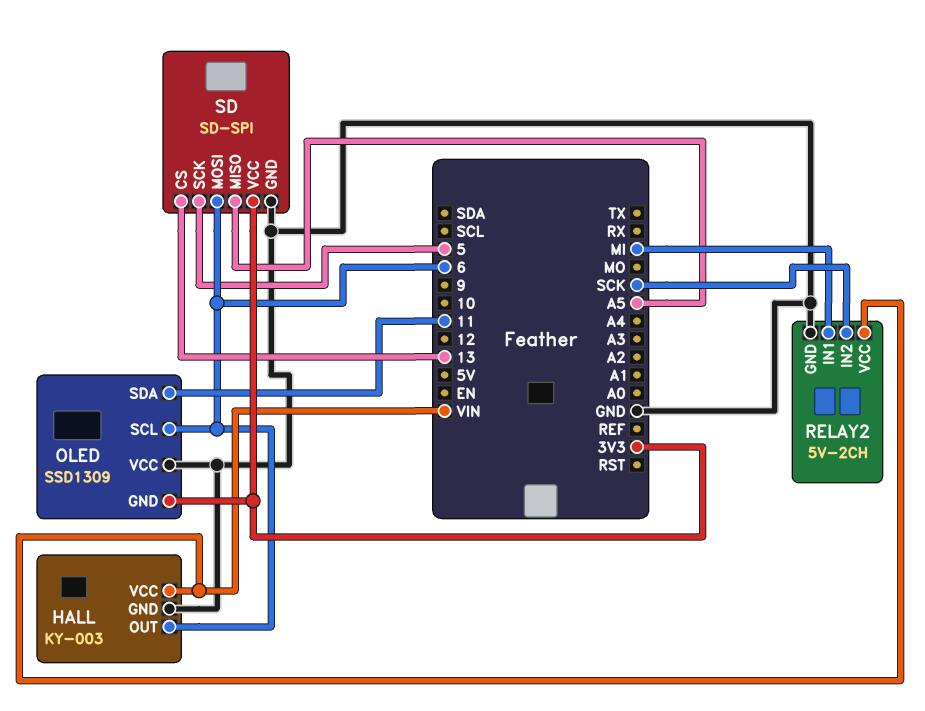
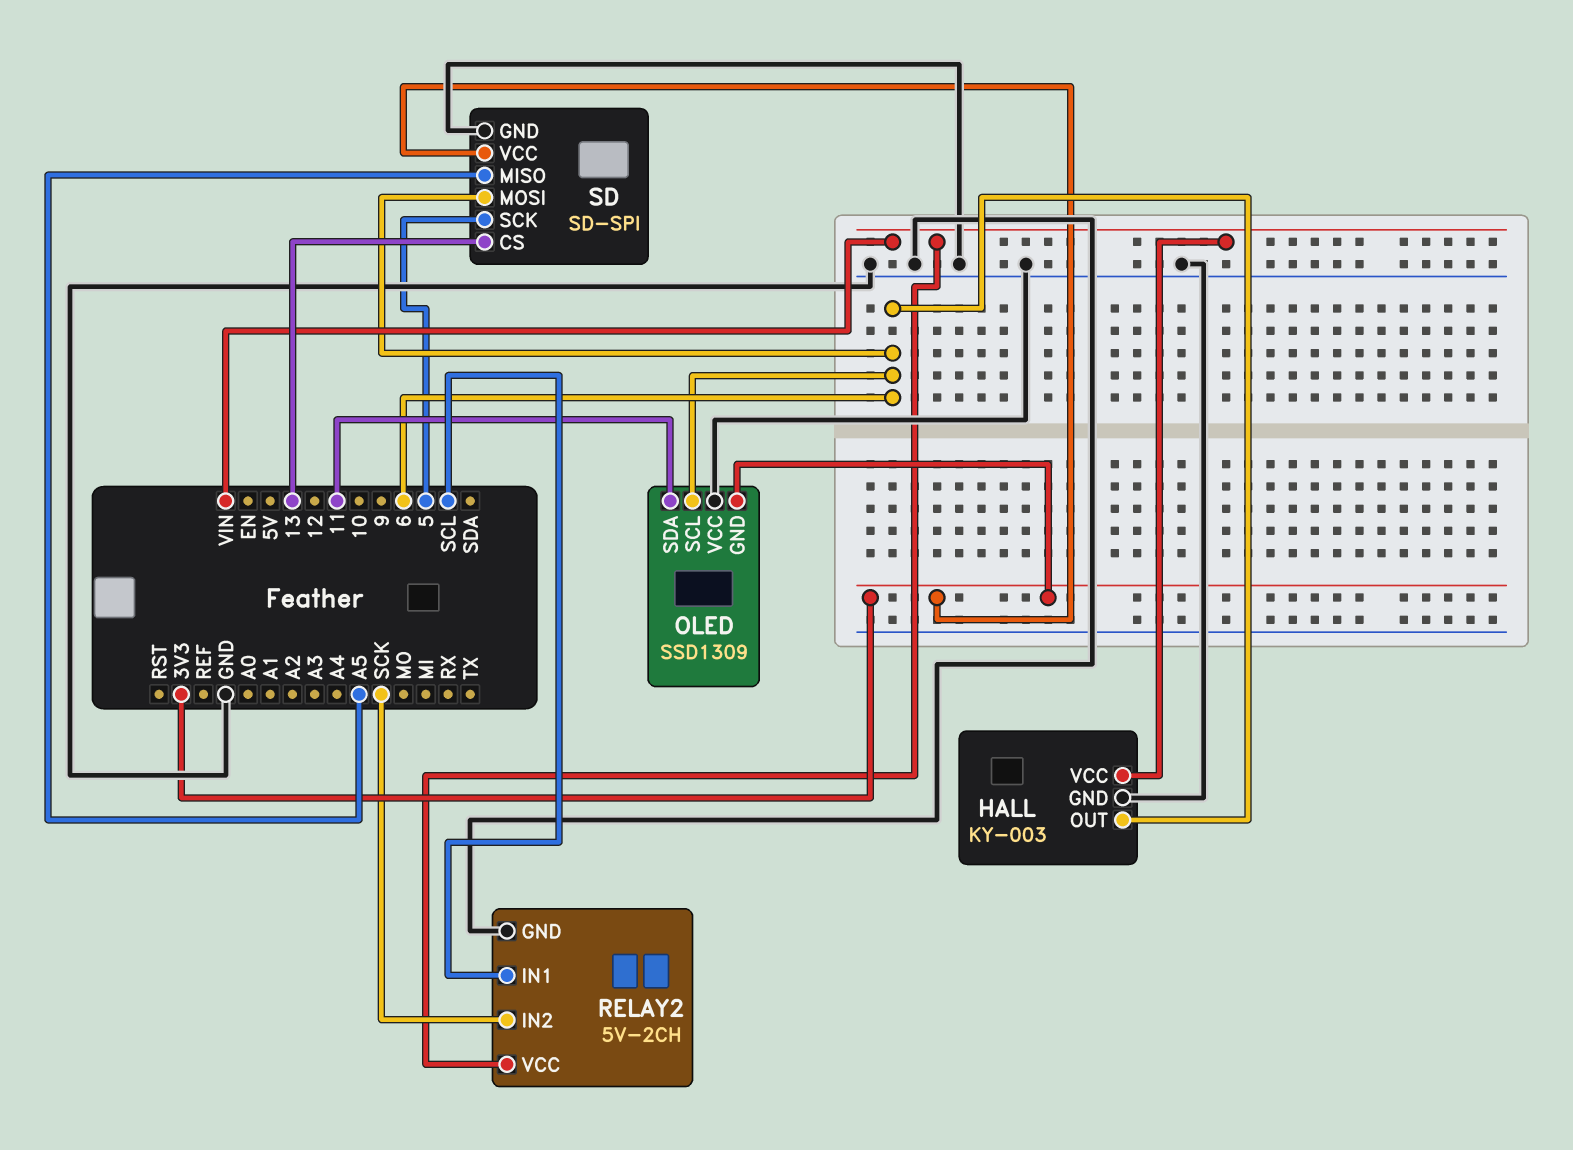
RELAY2 pin IN1: MI -> SCL

